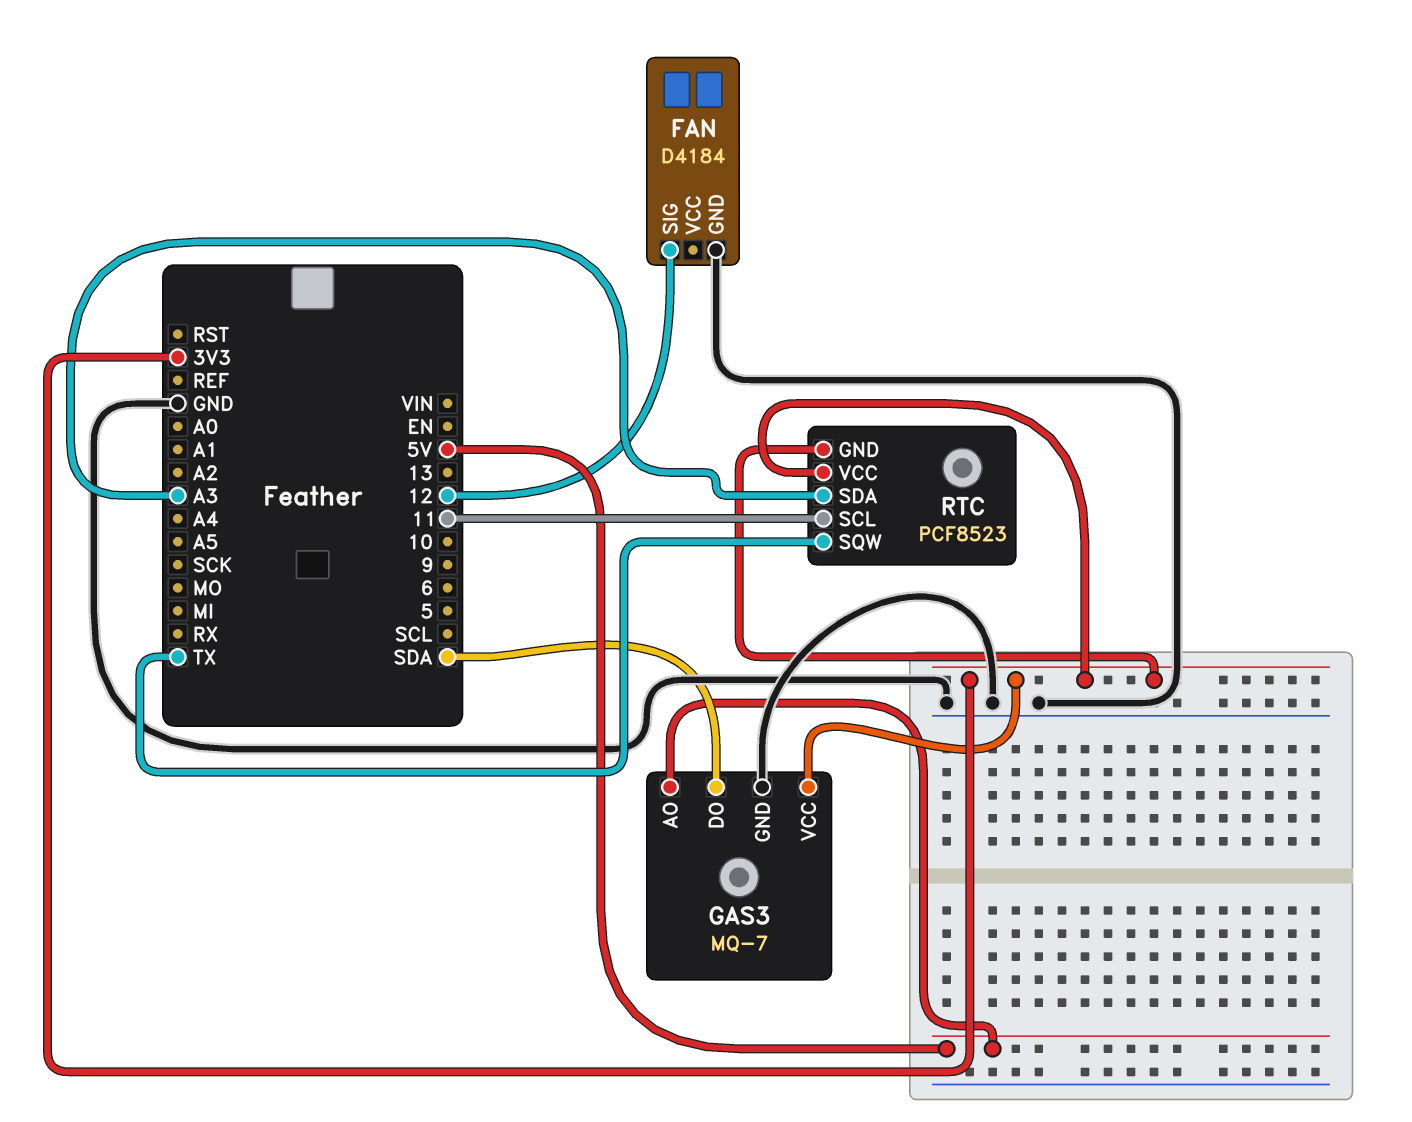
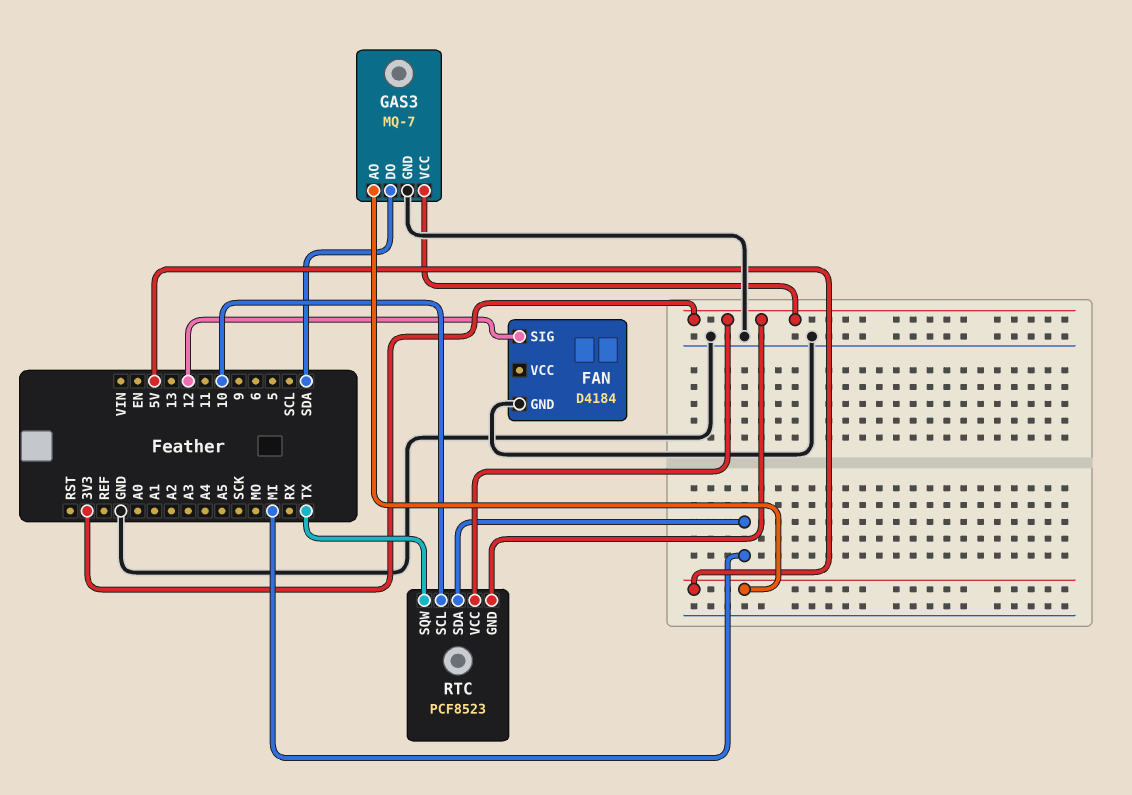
RTC pin SCL: 11 -> 10
RTC pin SDA: A3 -> MI

